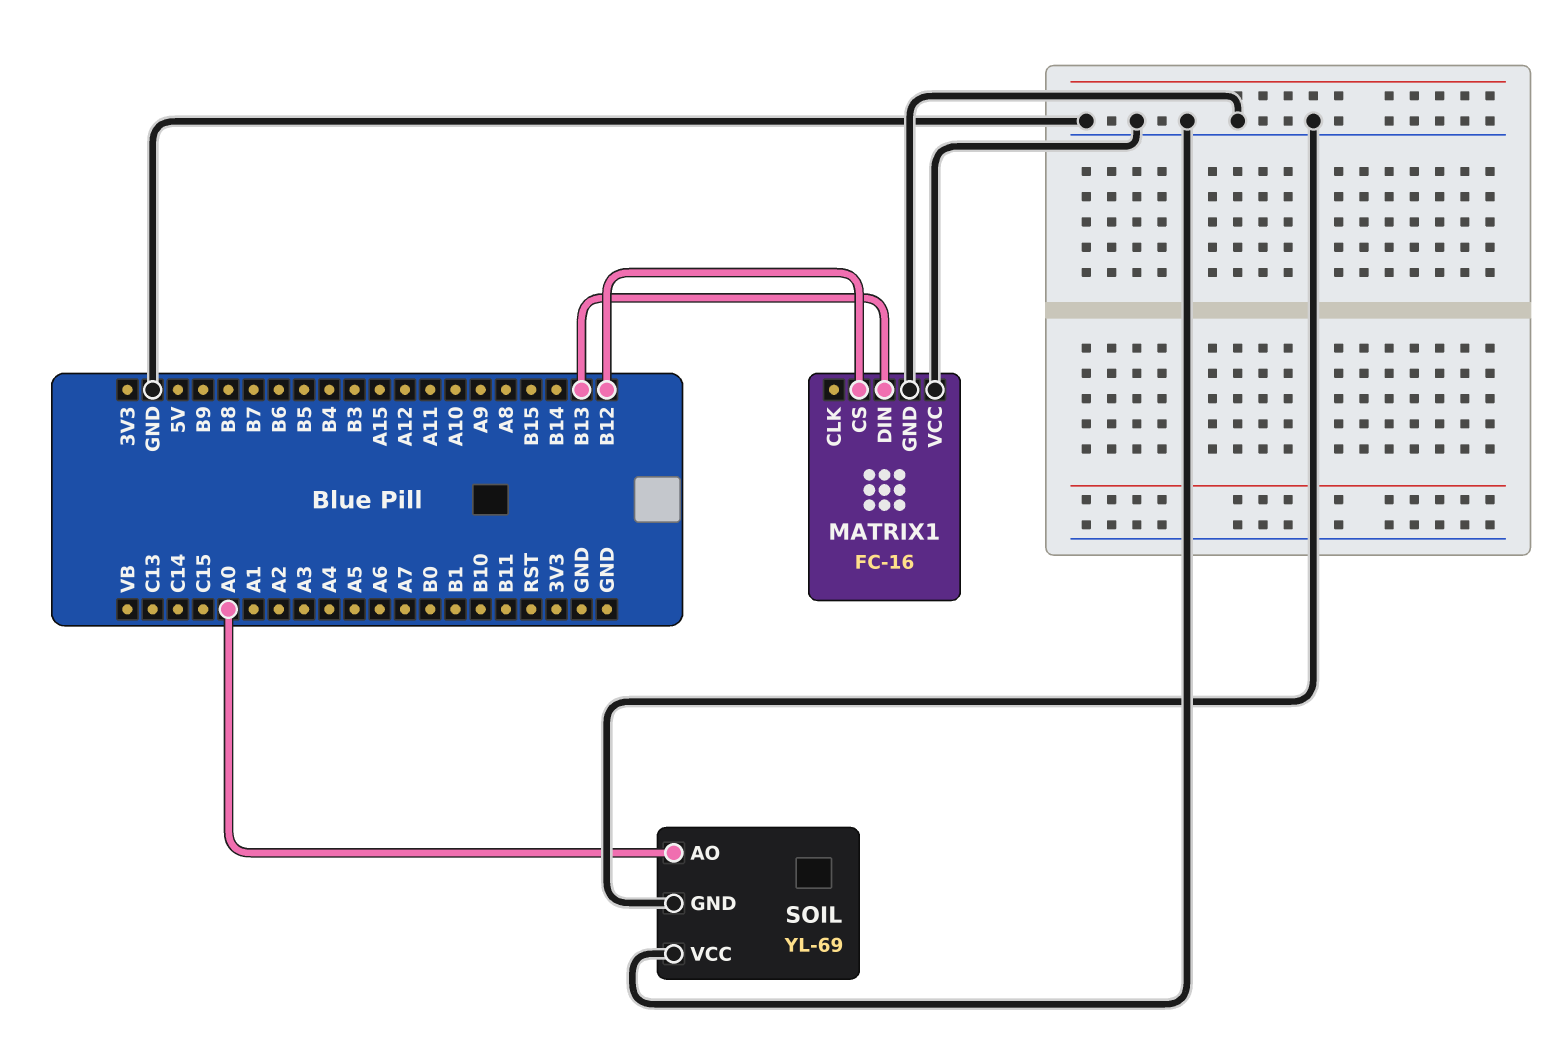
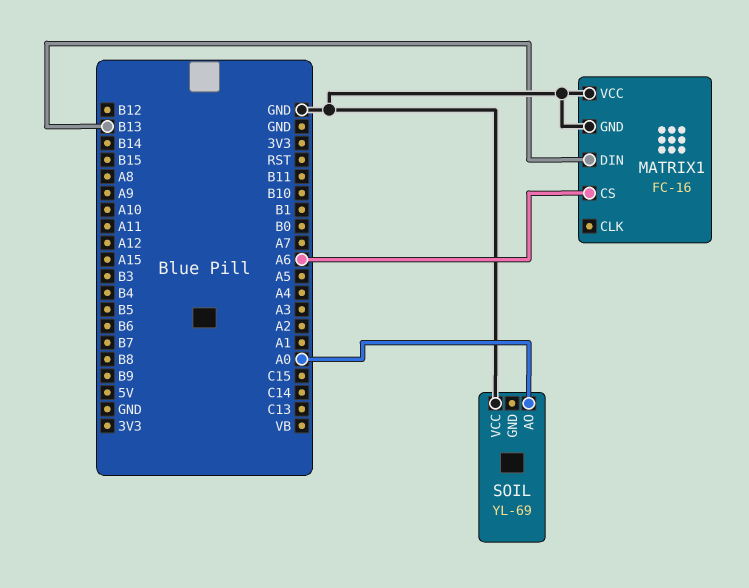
MATRIX1 pin CS: B12 -> A6
SOIL pin GND: GND -> none

